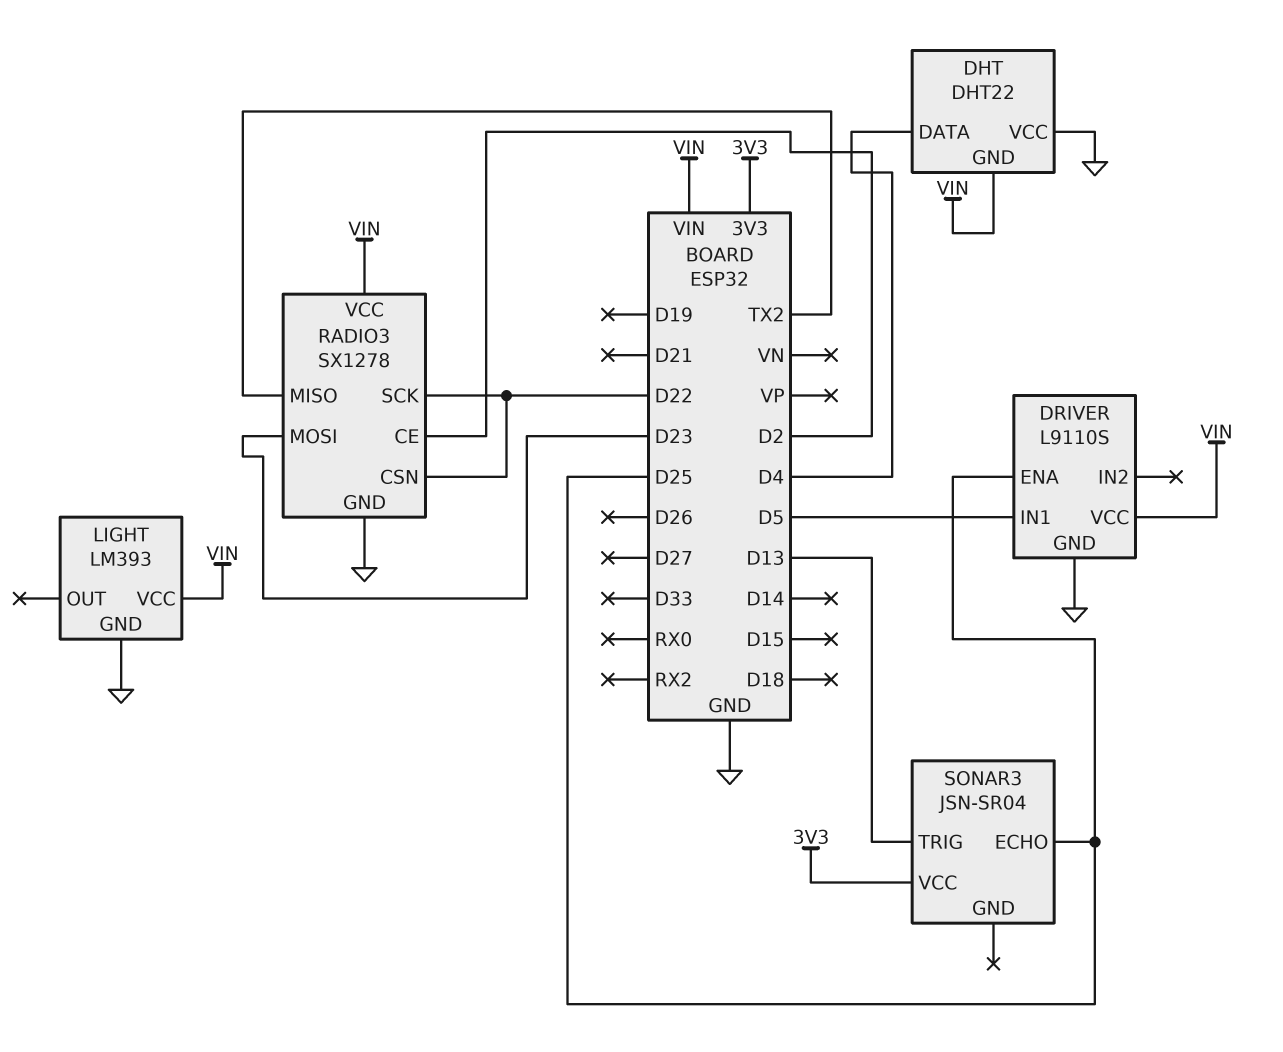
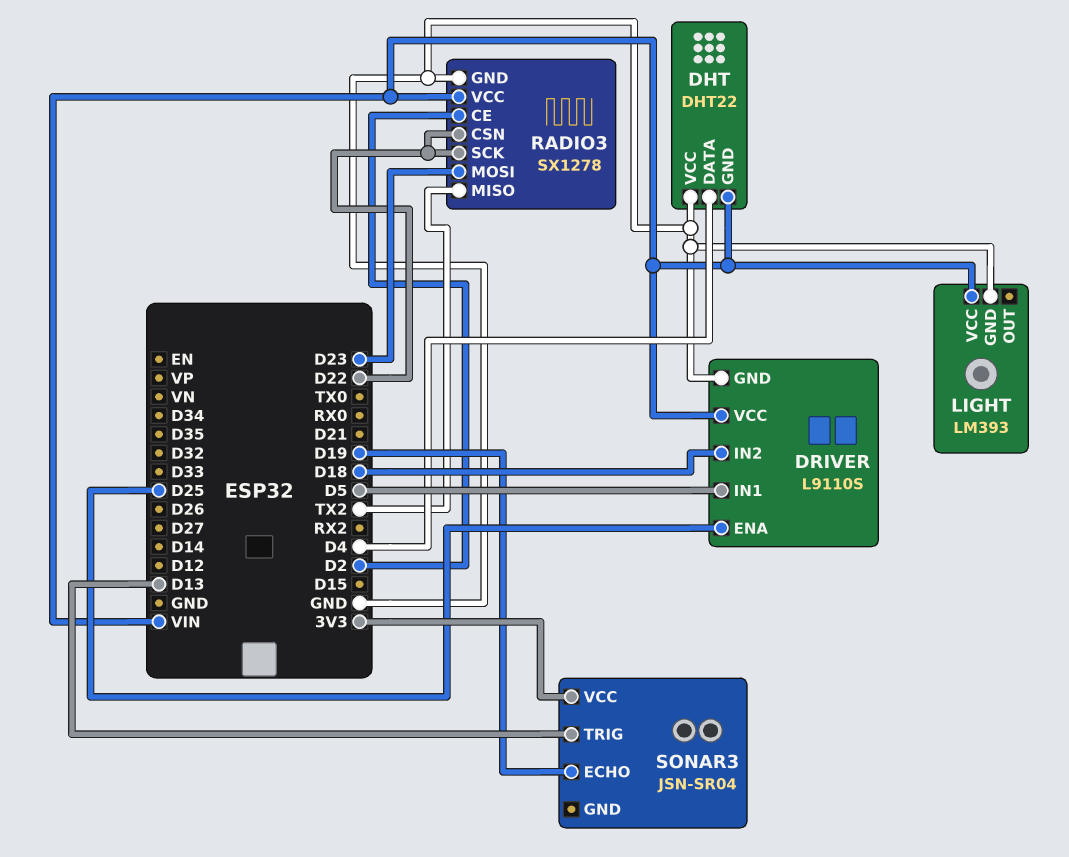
DRIVER pin IN2: none -> D18
SONAR3 pin ECHO: D25 -> D19

